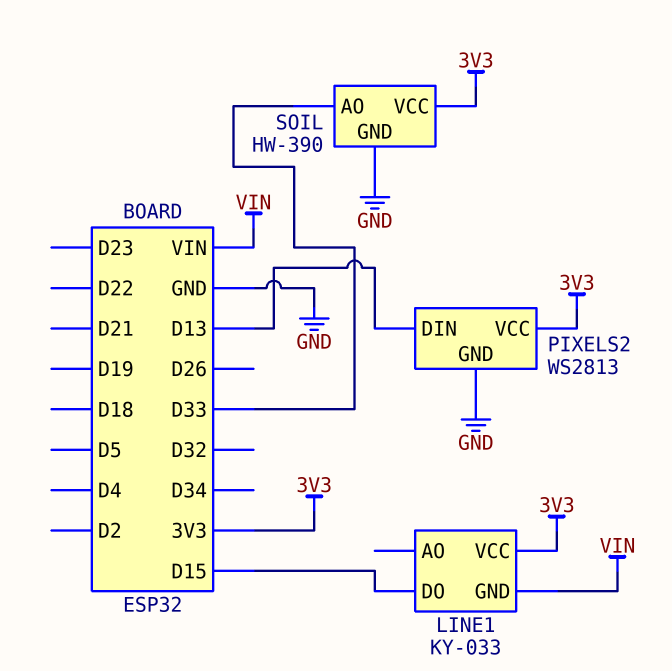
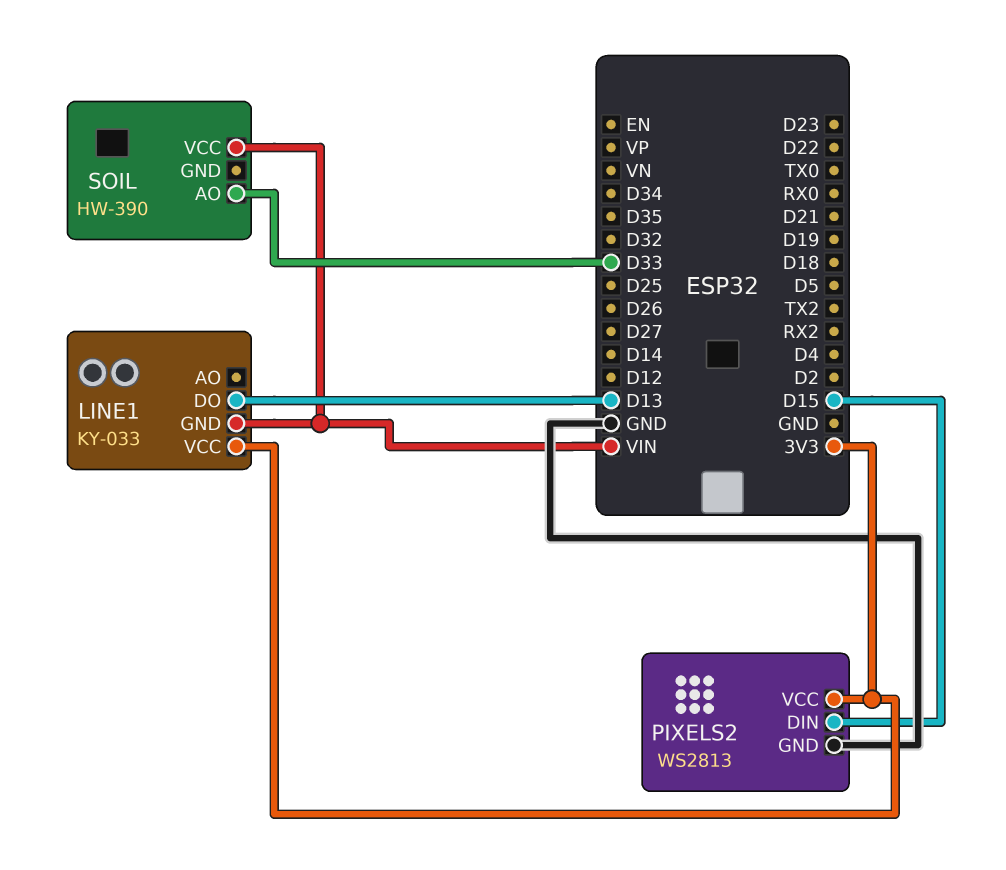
LINE1 pin DO: D15 -> D13
PIXELS2 pin DIN: D13 -> D15
SOIL pin GND: GND -> none
SOIL pin VCC: 3V3 -> VIN

